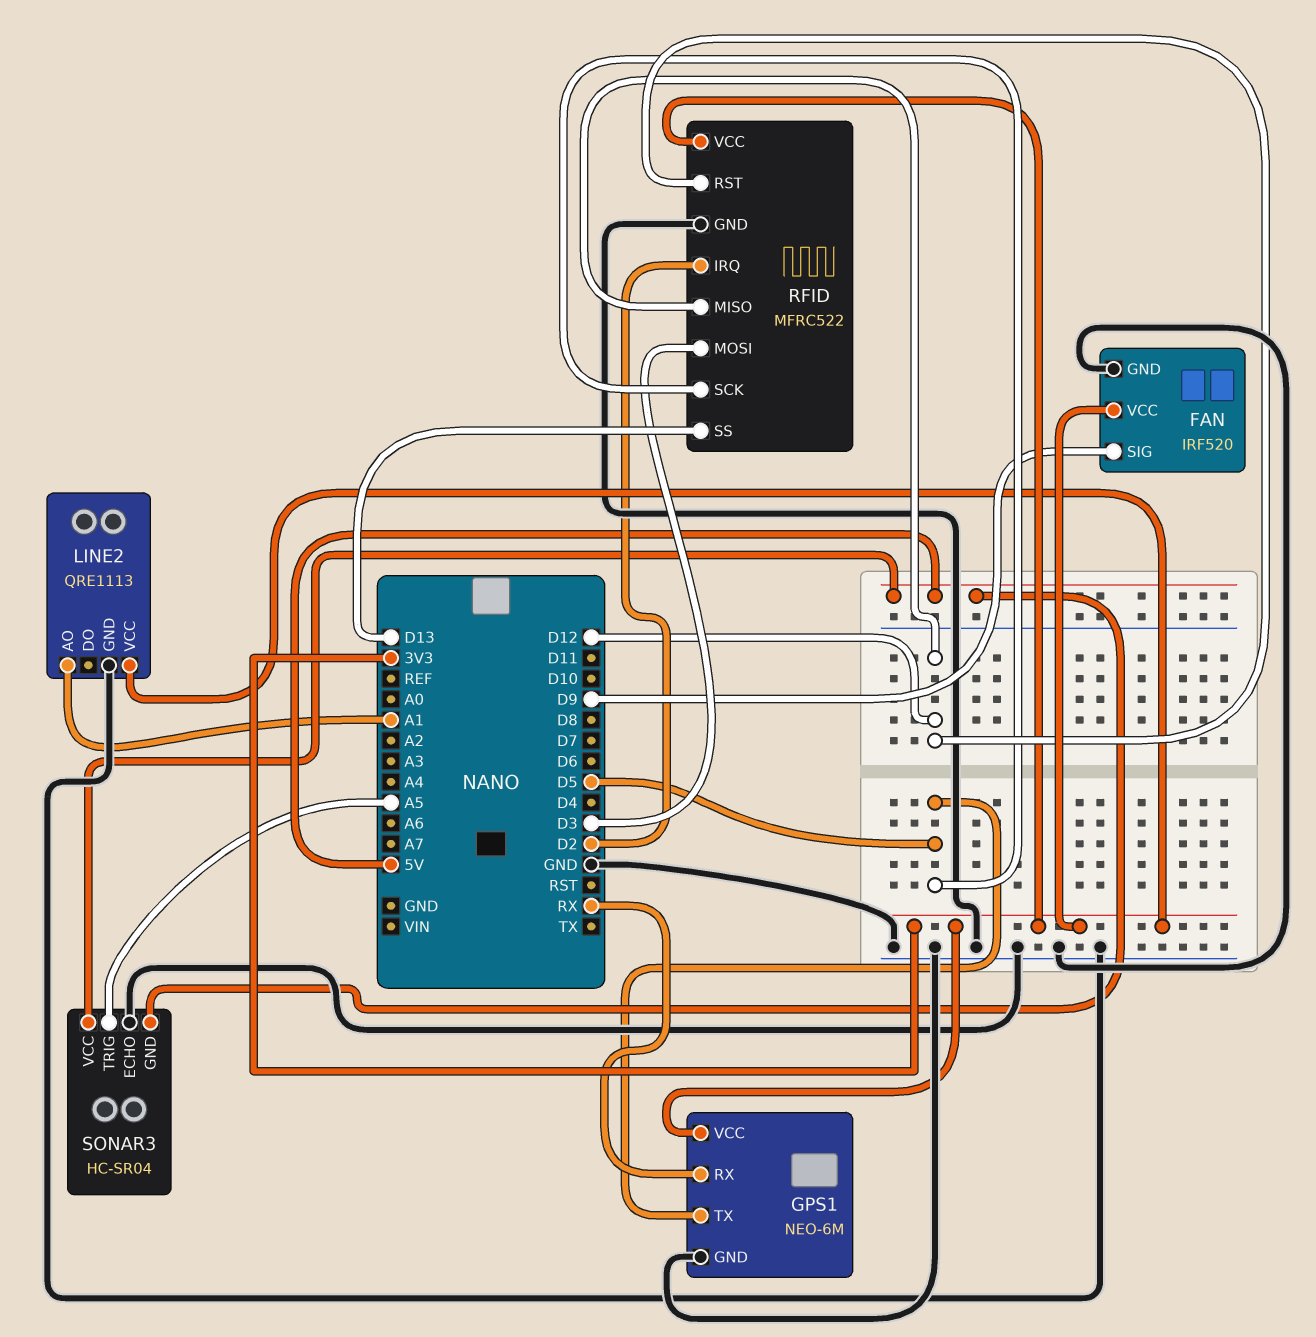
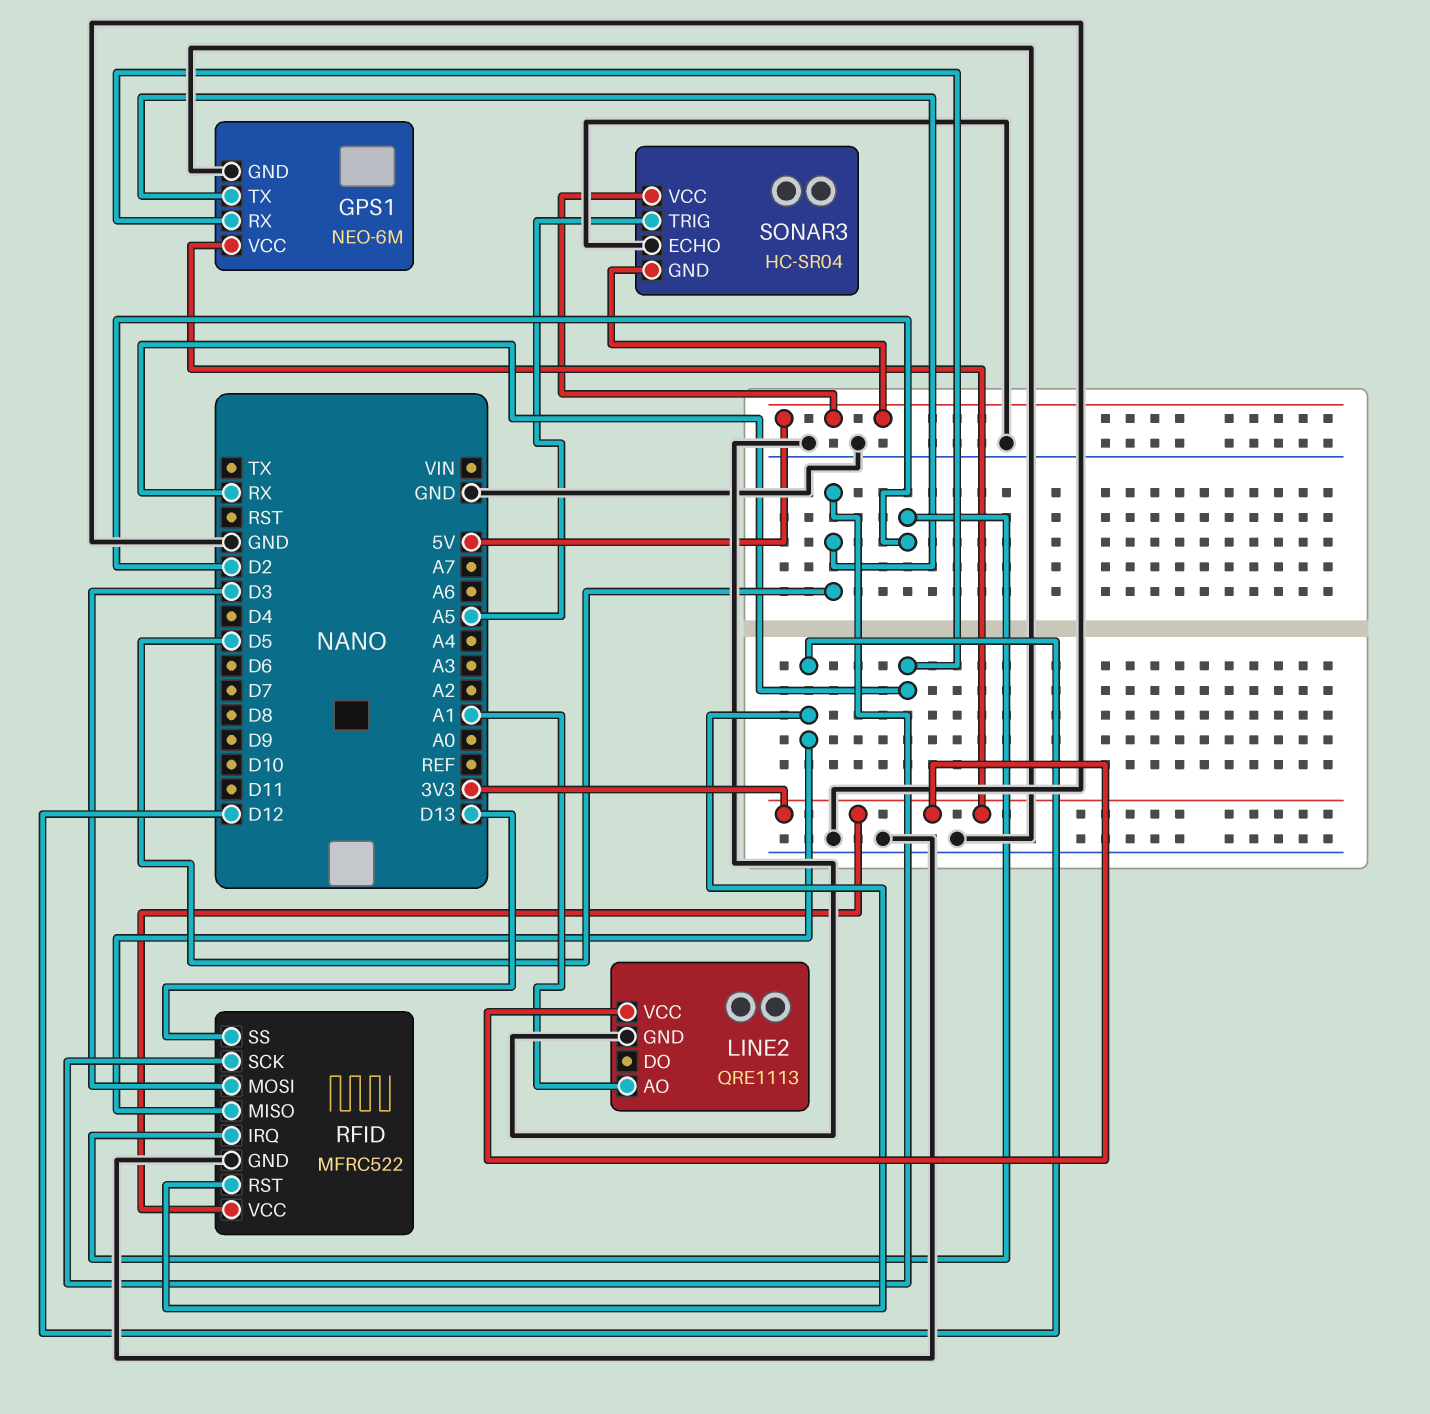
FAN: IRF520 -> none
FAN pin GND: GND -> none
FAN pin SIG: D9 -> none
FAN pin VCC: 3V3 -> none

